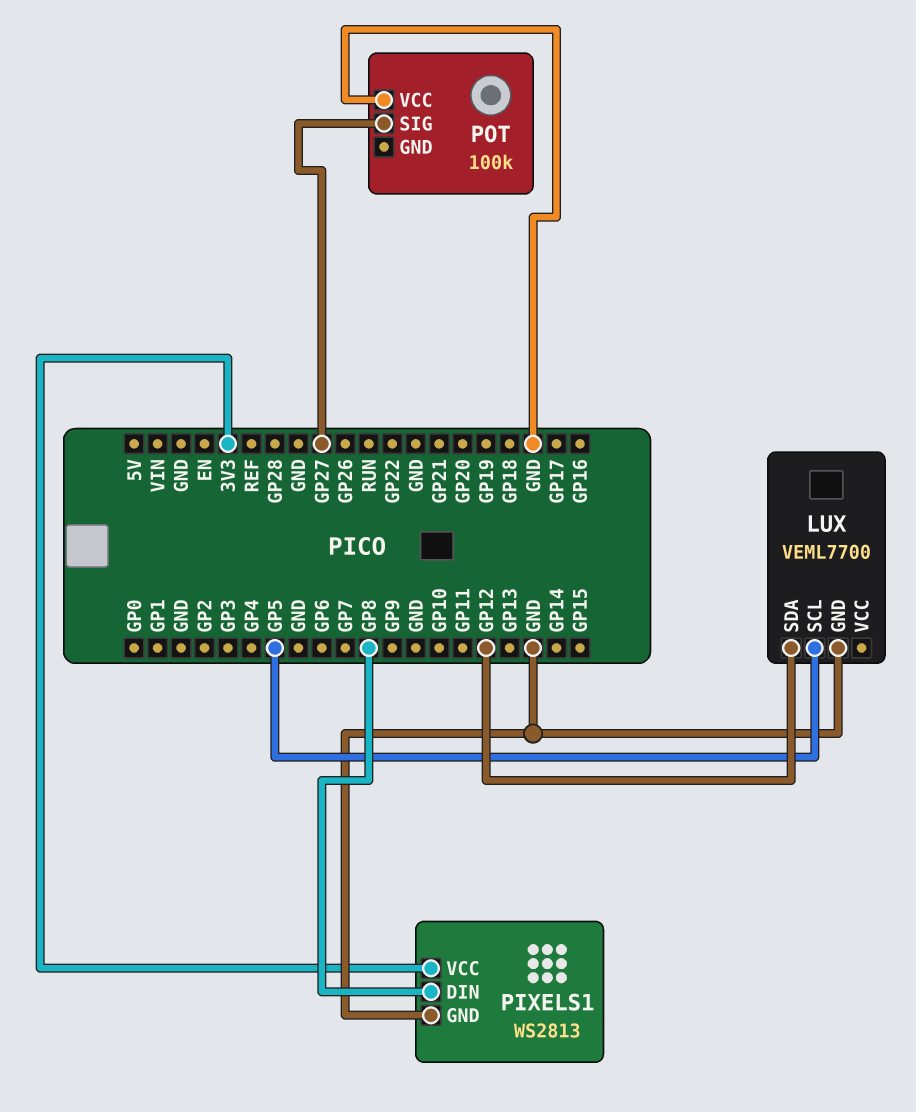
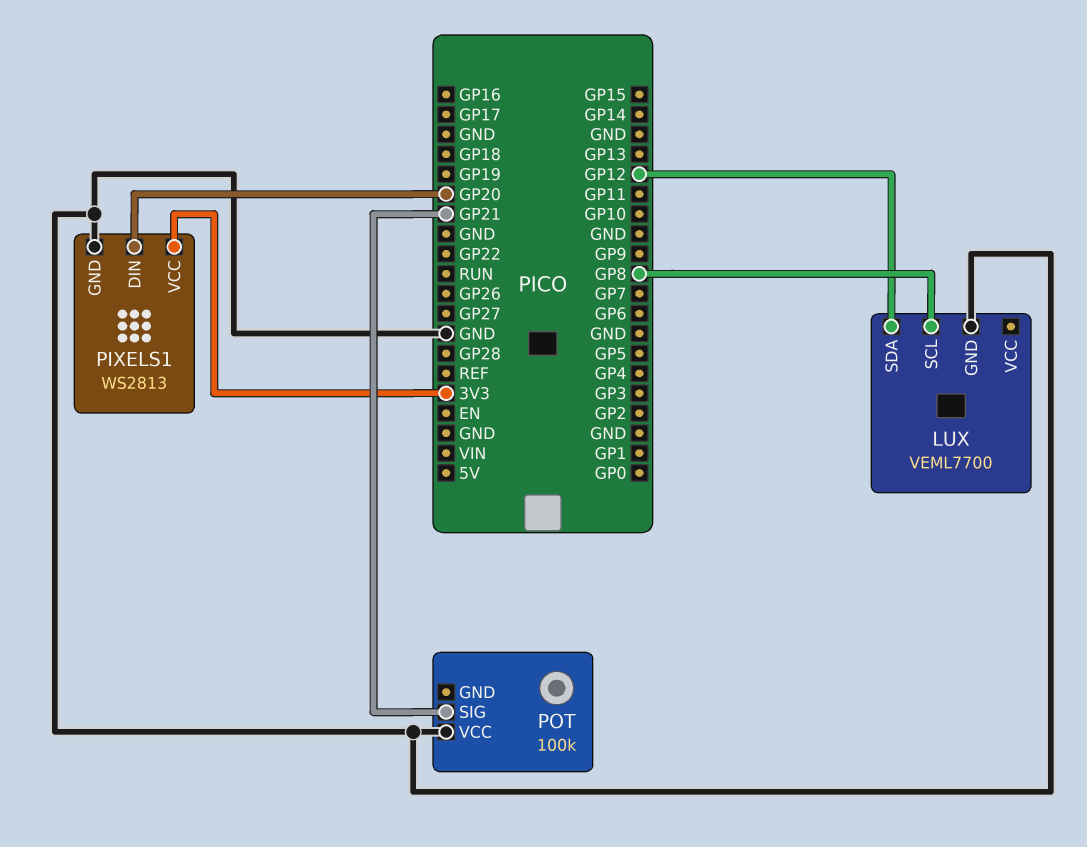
LUX pin SCL: GP5 -> GP8
PIXELS1 pin DIN: GP8 -> GP20
POT pin SIG: GP27 -> GP21

